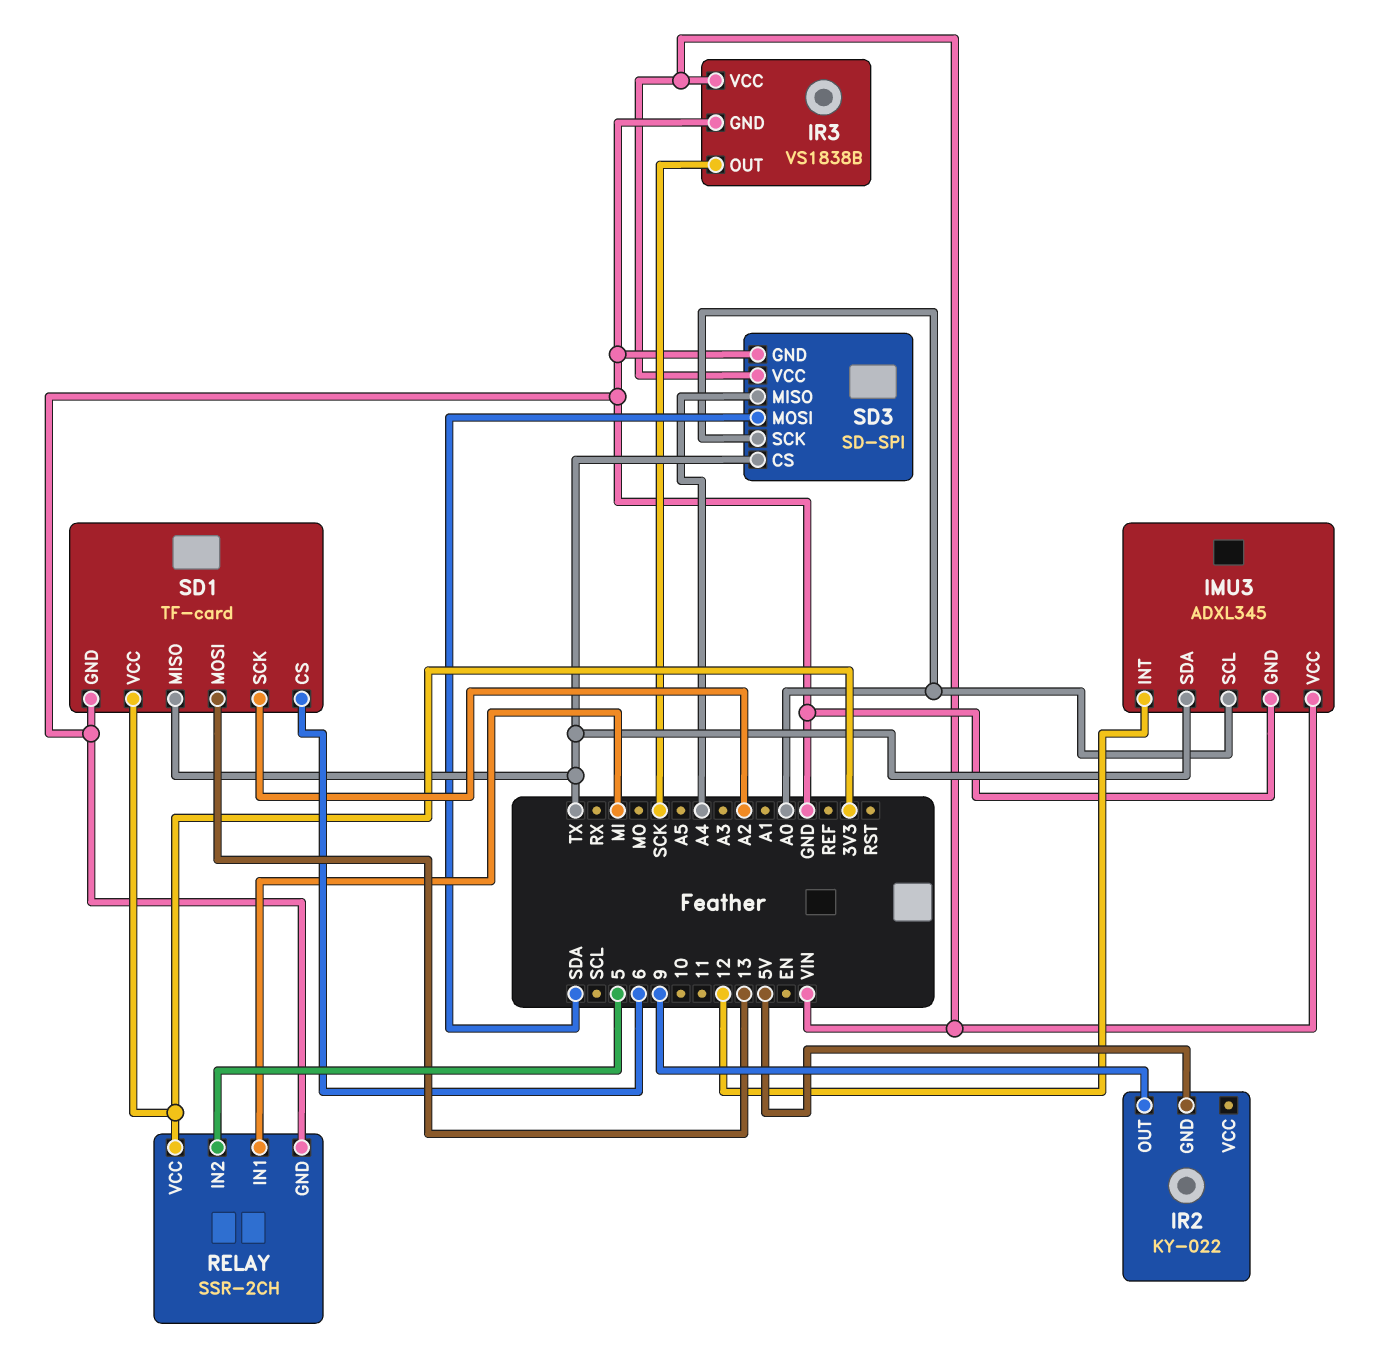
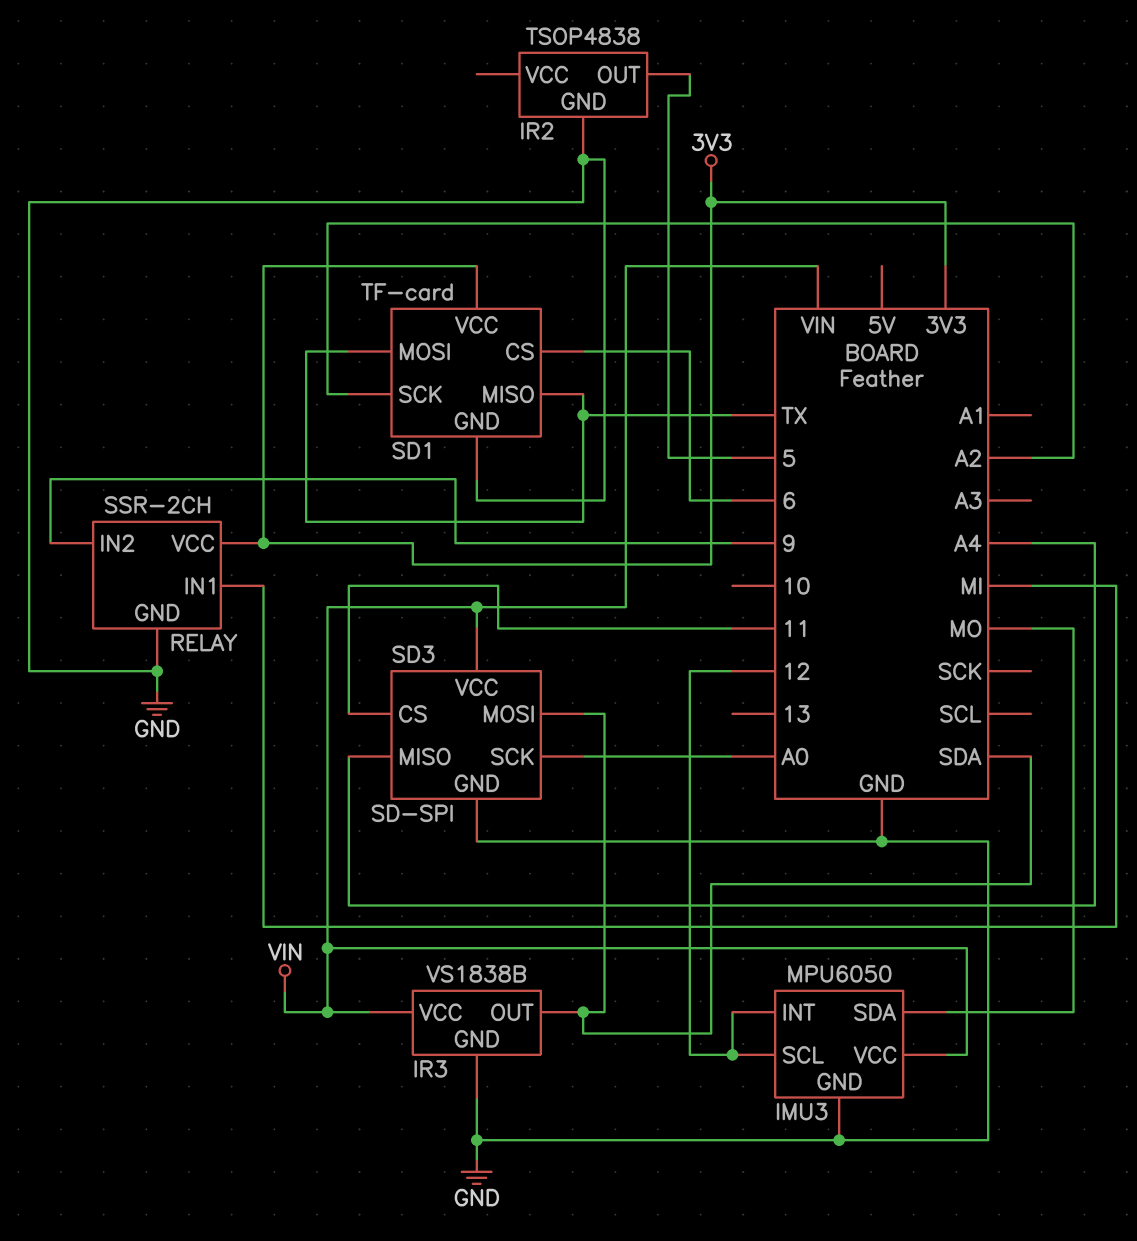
IMU3: ADXL345 -> MPU6050
IMU3 pin SCL: A0 -> 12
IMU3 pin SDA: TX -> MO
IR2: KY-022 -> TSOP4838
IR2 pin GND: 5V -> GND
IR2 pin OUT: 9 -> 5
IR3 pin OUT: SCK -> SDA
RELAY pin IN2: 5 -> 9
SD1 pin MOSI: 13 -> TX
SD3 pin CS: TX -> 11

